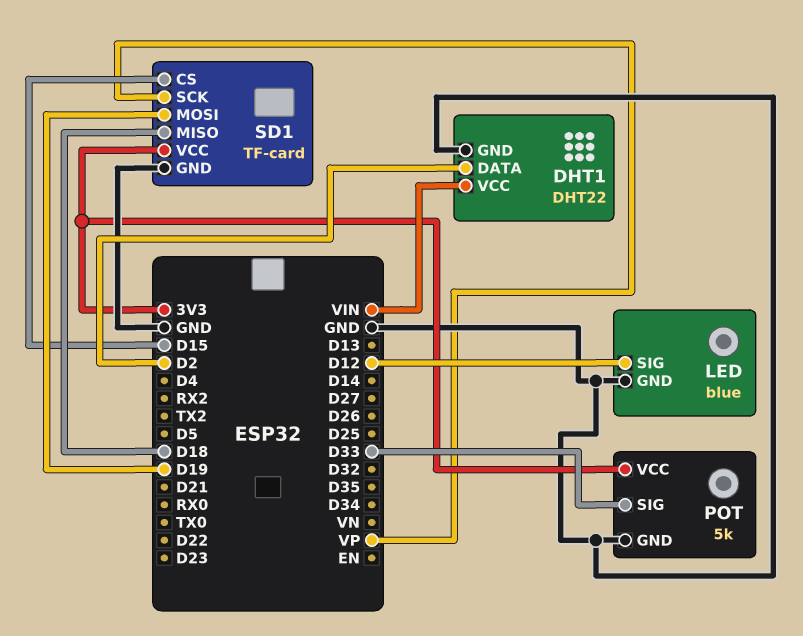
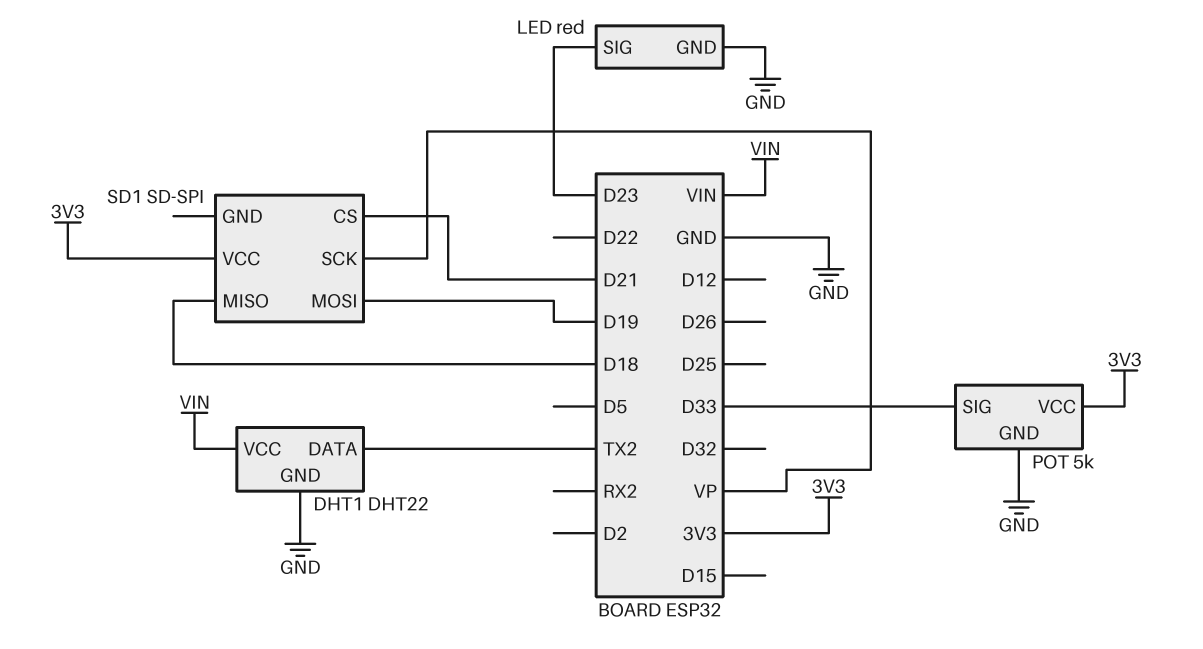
DHT1 pin DATA: D2 -> TX2
LED: blue -> red
LED pin SIG: D12 -> D23
SD1: TF-card -> SD-SPI
SD1 pin CS: D15 -> D21
SD1 pin GND: GND -> none

